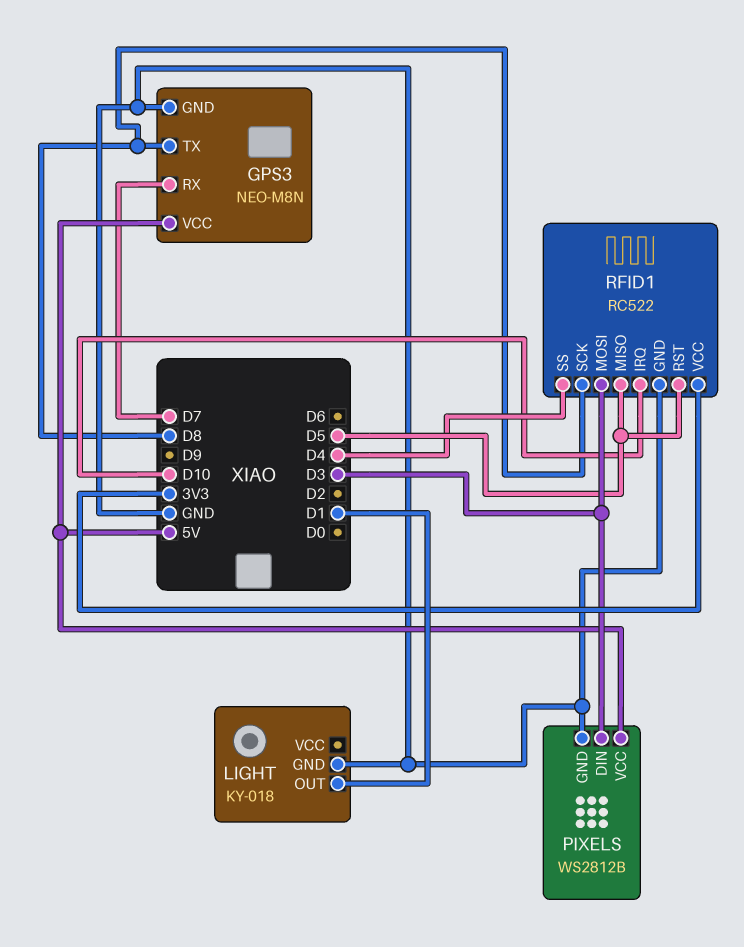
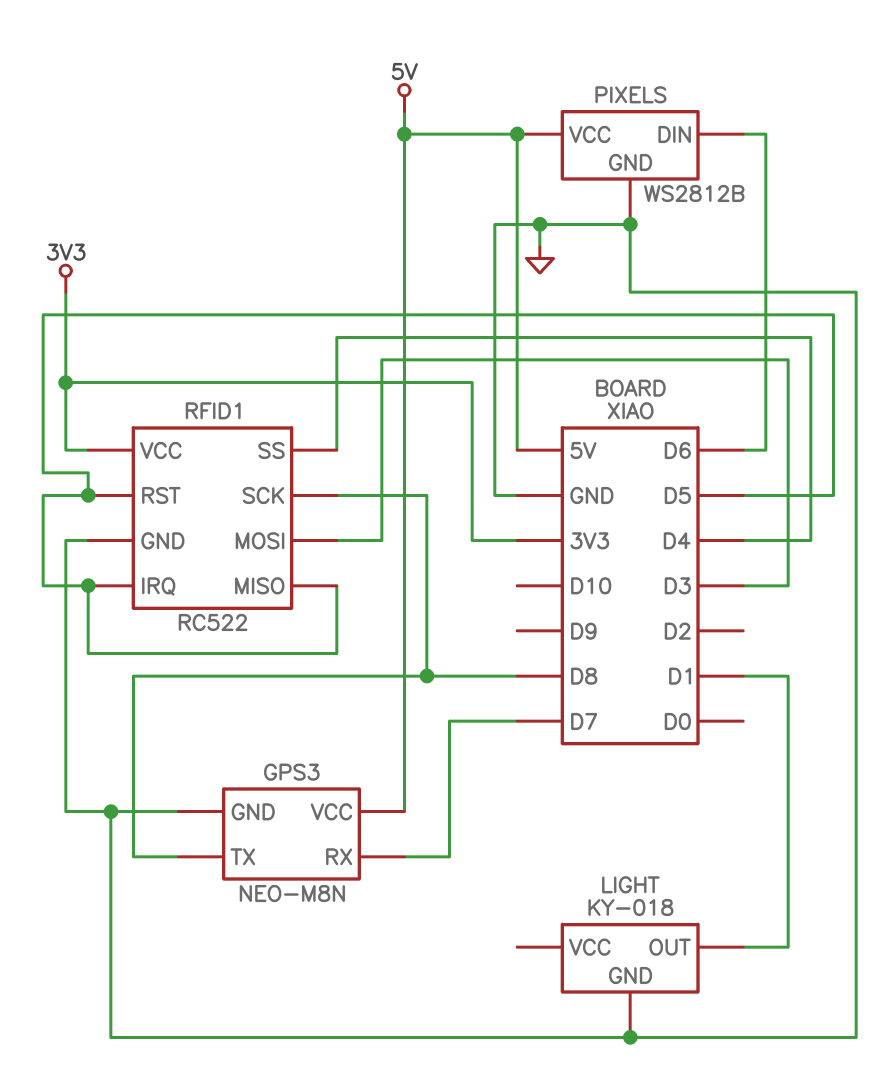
PIXELS pin DIN: D3 -> D6
RFID1 pin IRQ: D10 -> D5

